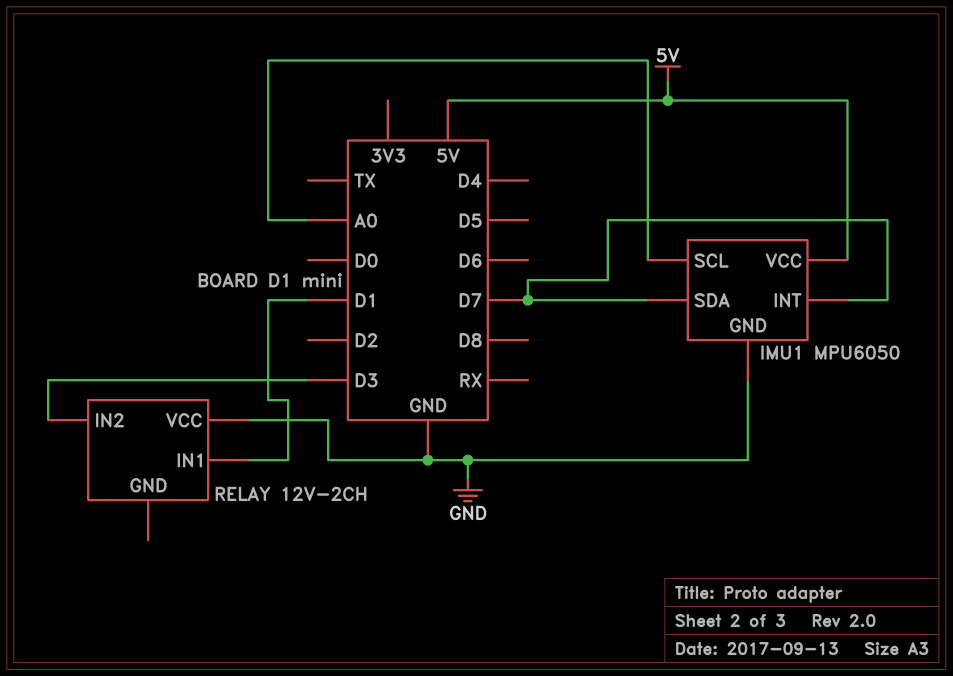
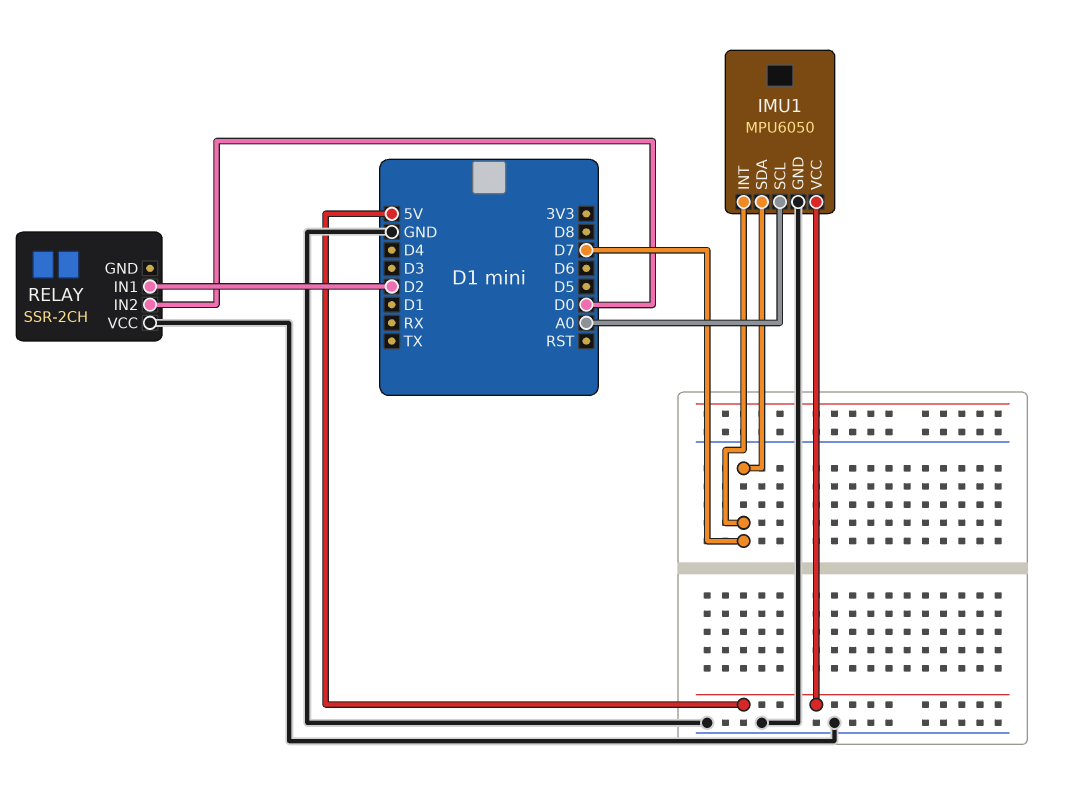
RELAY: 12V-2CH -> SSR-2CH
RELAY pin IN1: D1 -> D2
RELAY pin IN2: D3 -> D0

